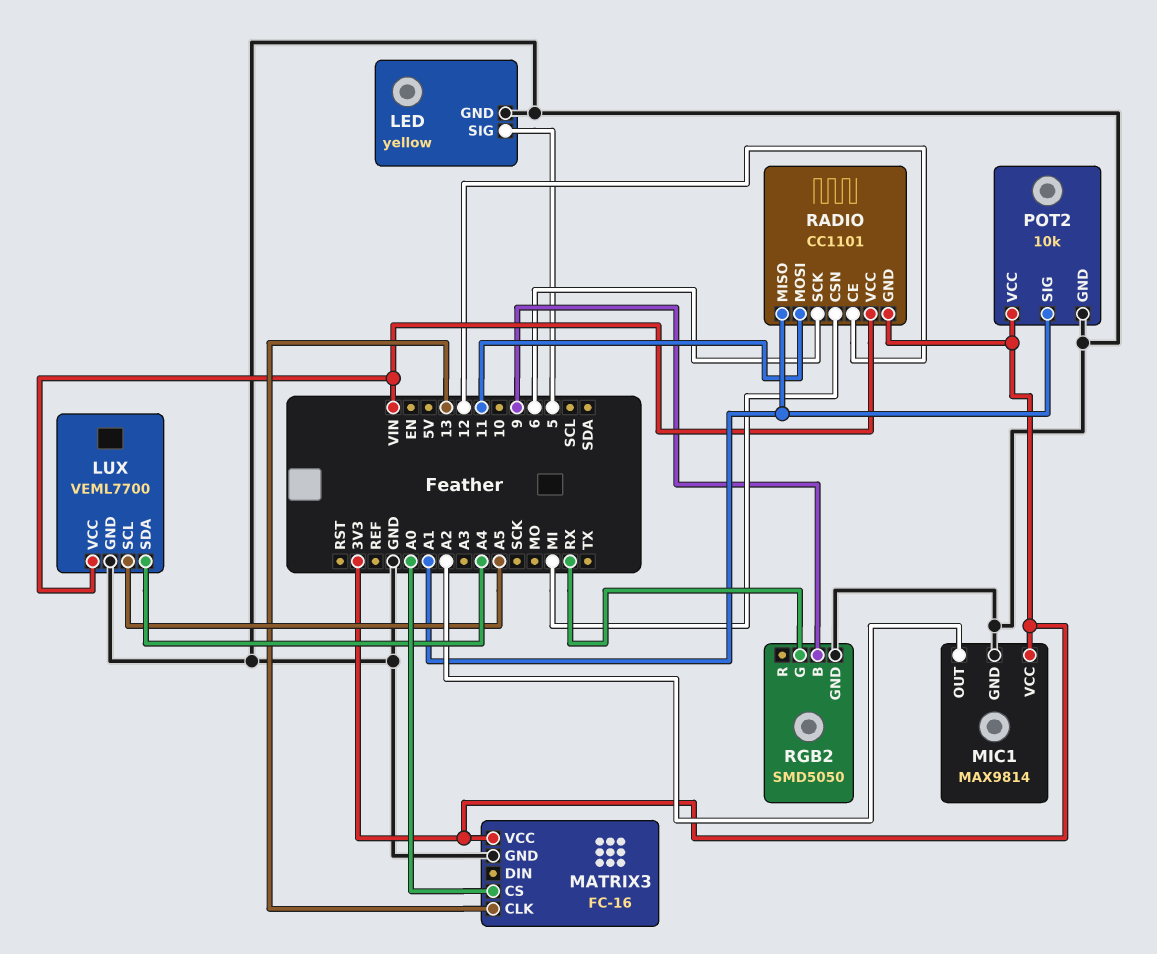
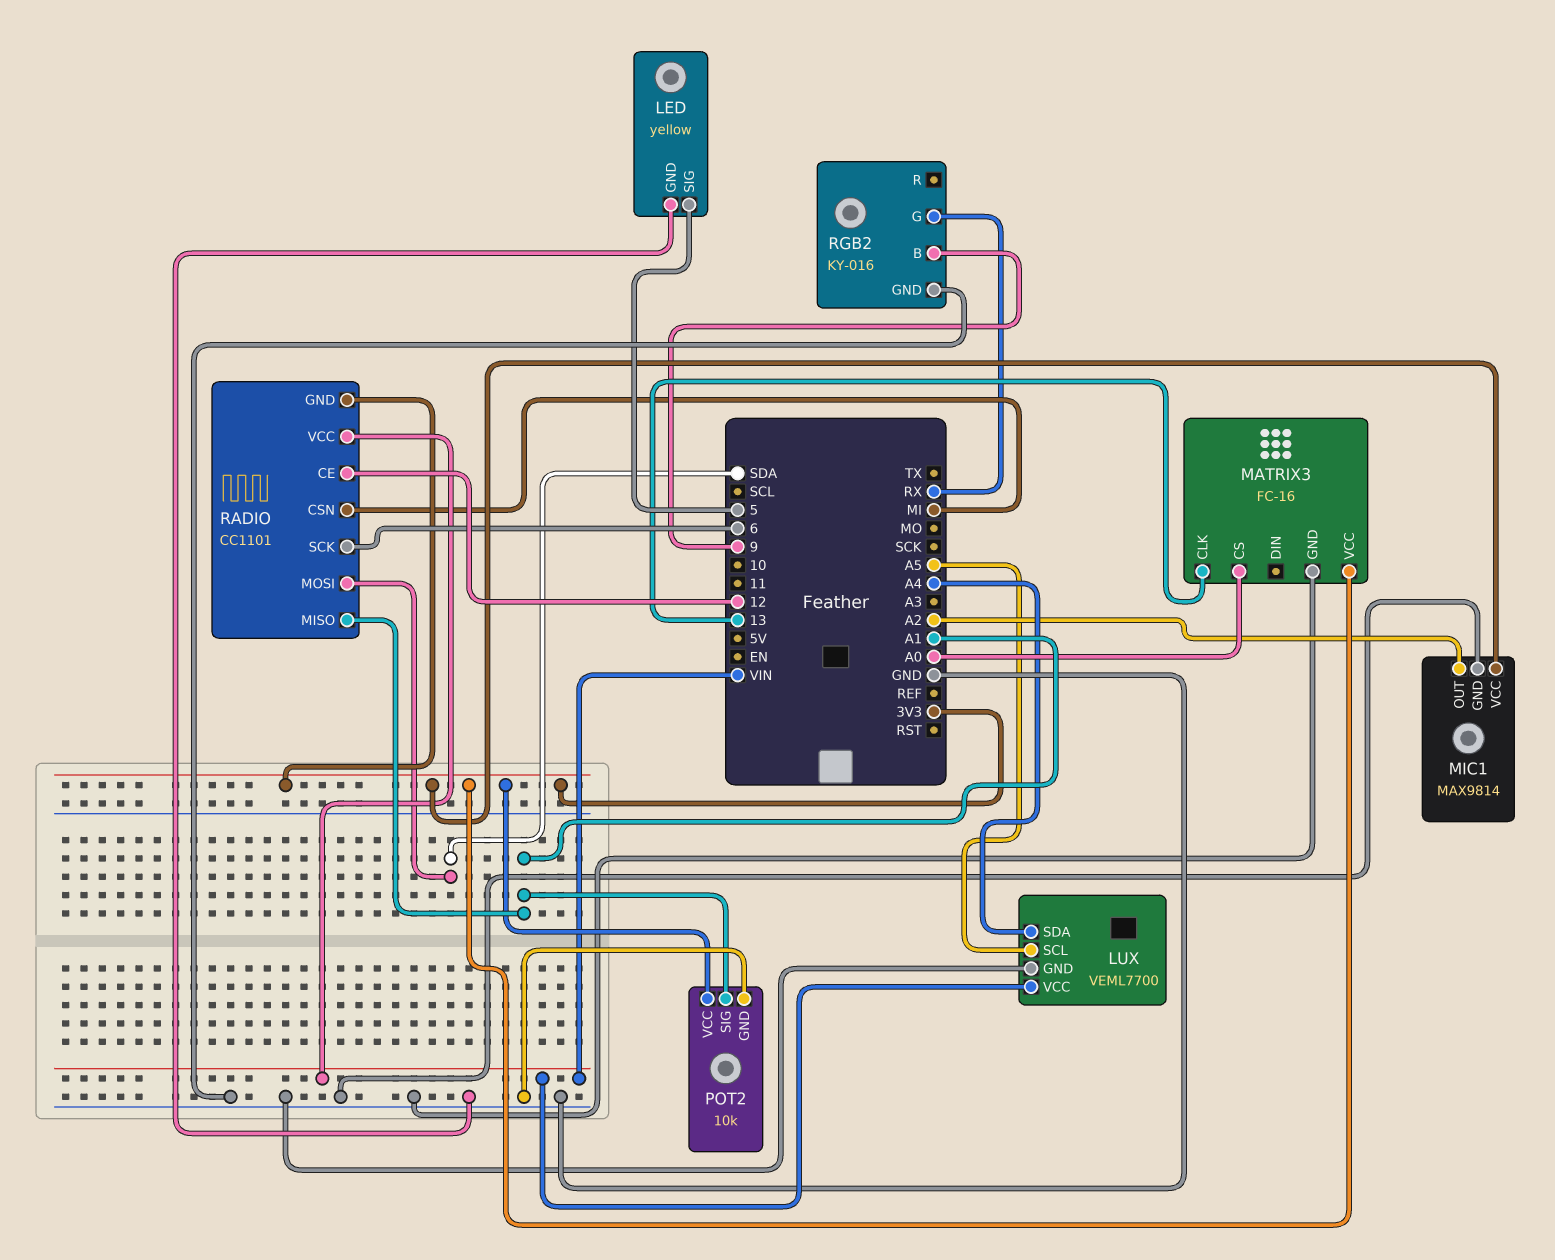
RADIO pin MOSI: 11 -> SDA
RGB2: SMD5050 -> KY-016

